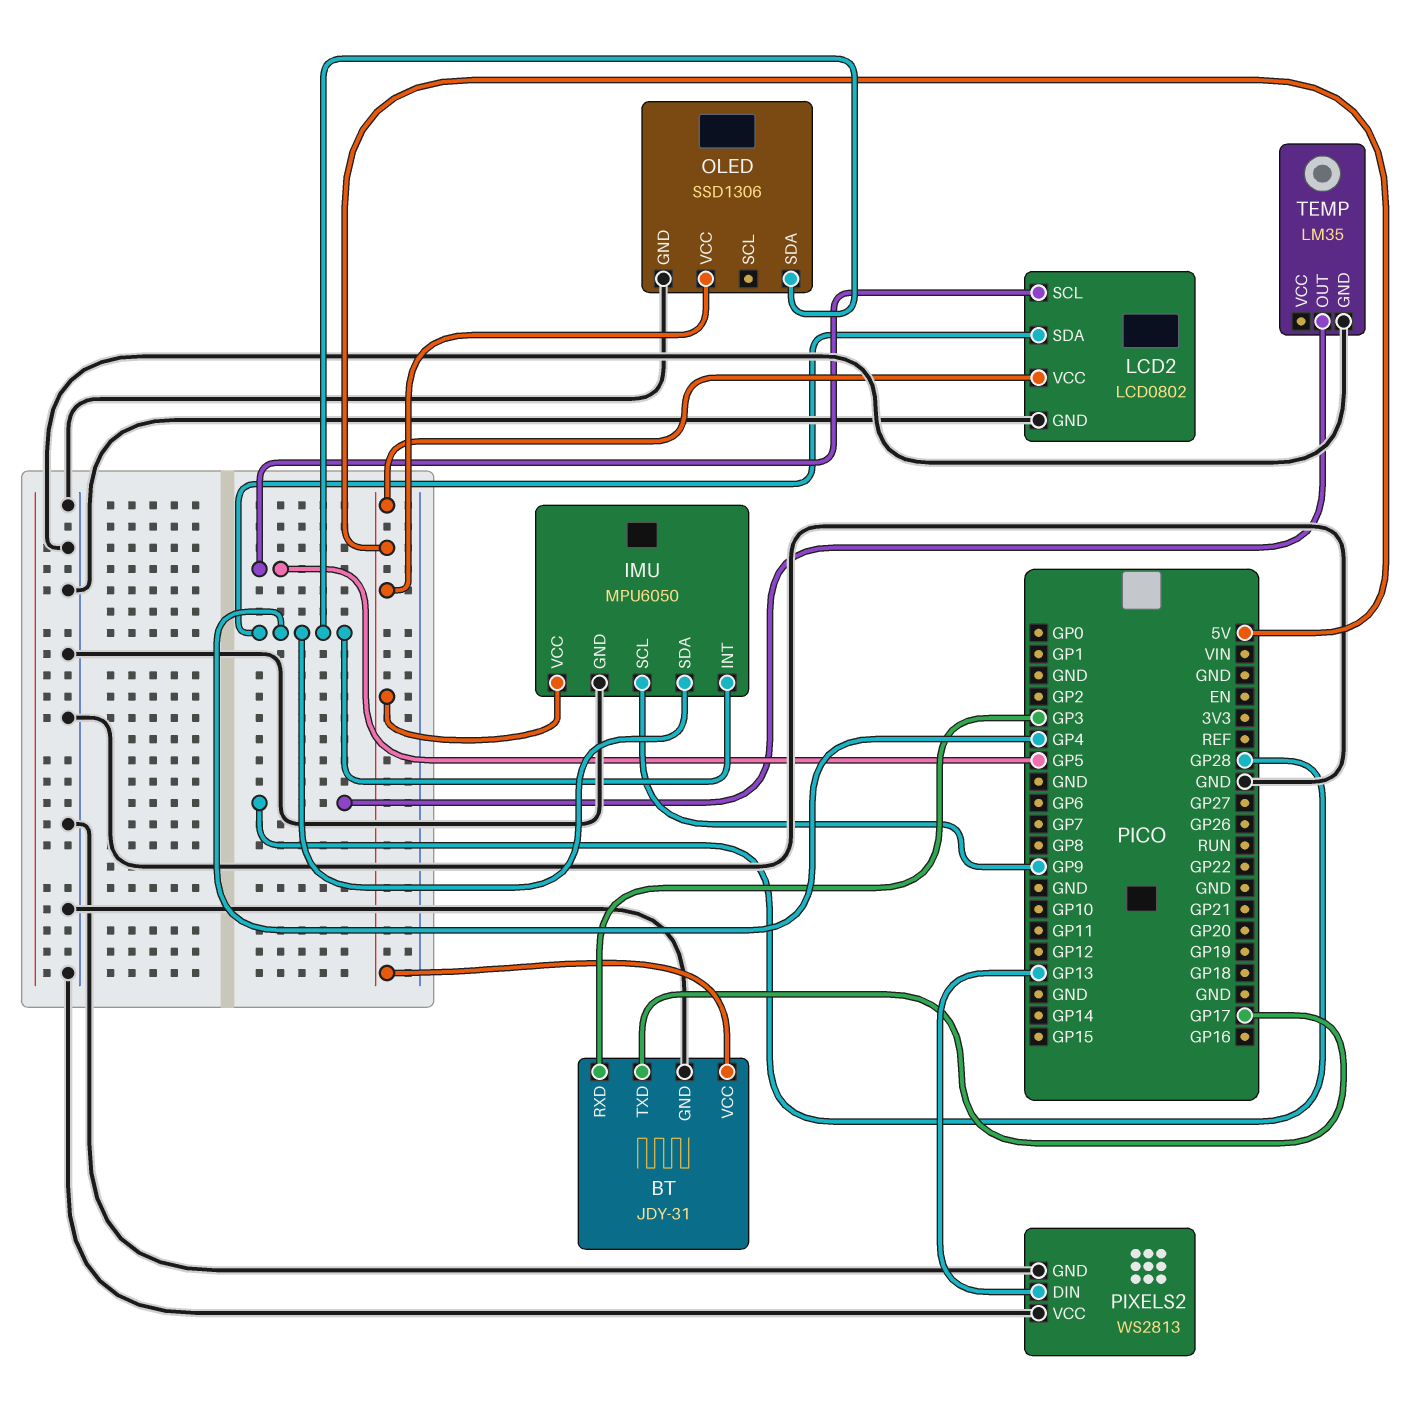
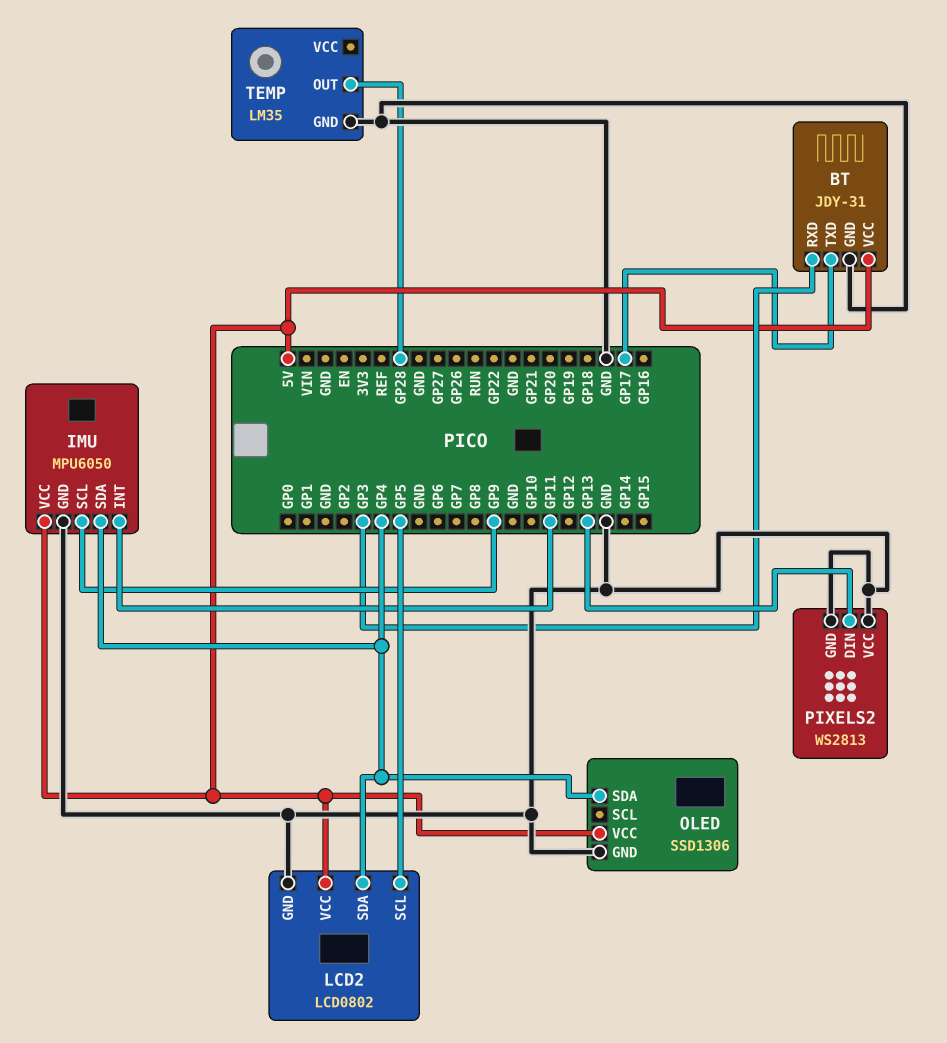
IMU pin INT: GP4 -> GP11

